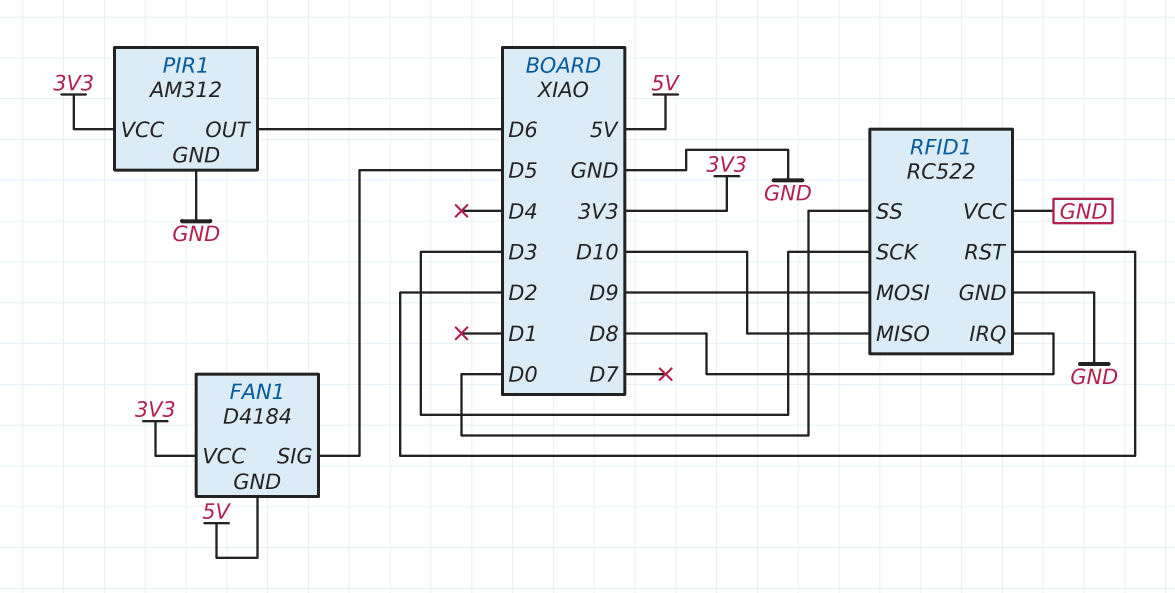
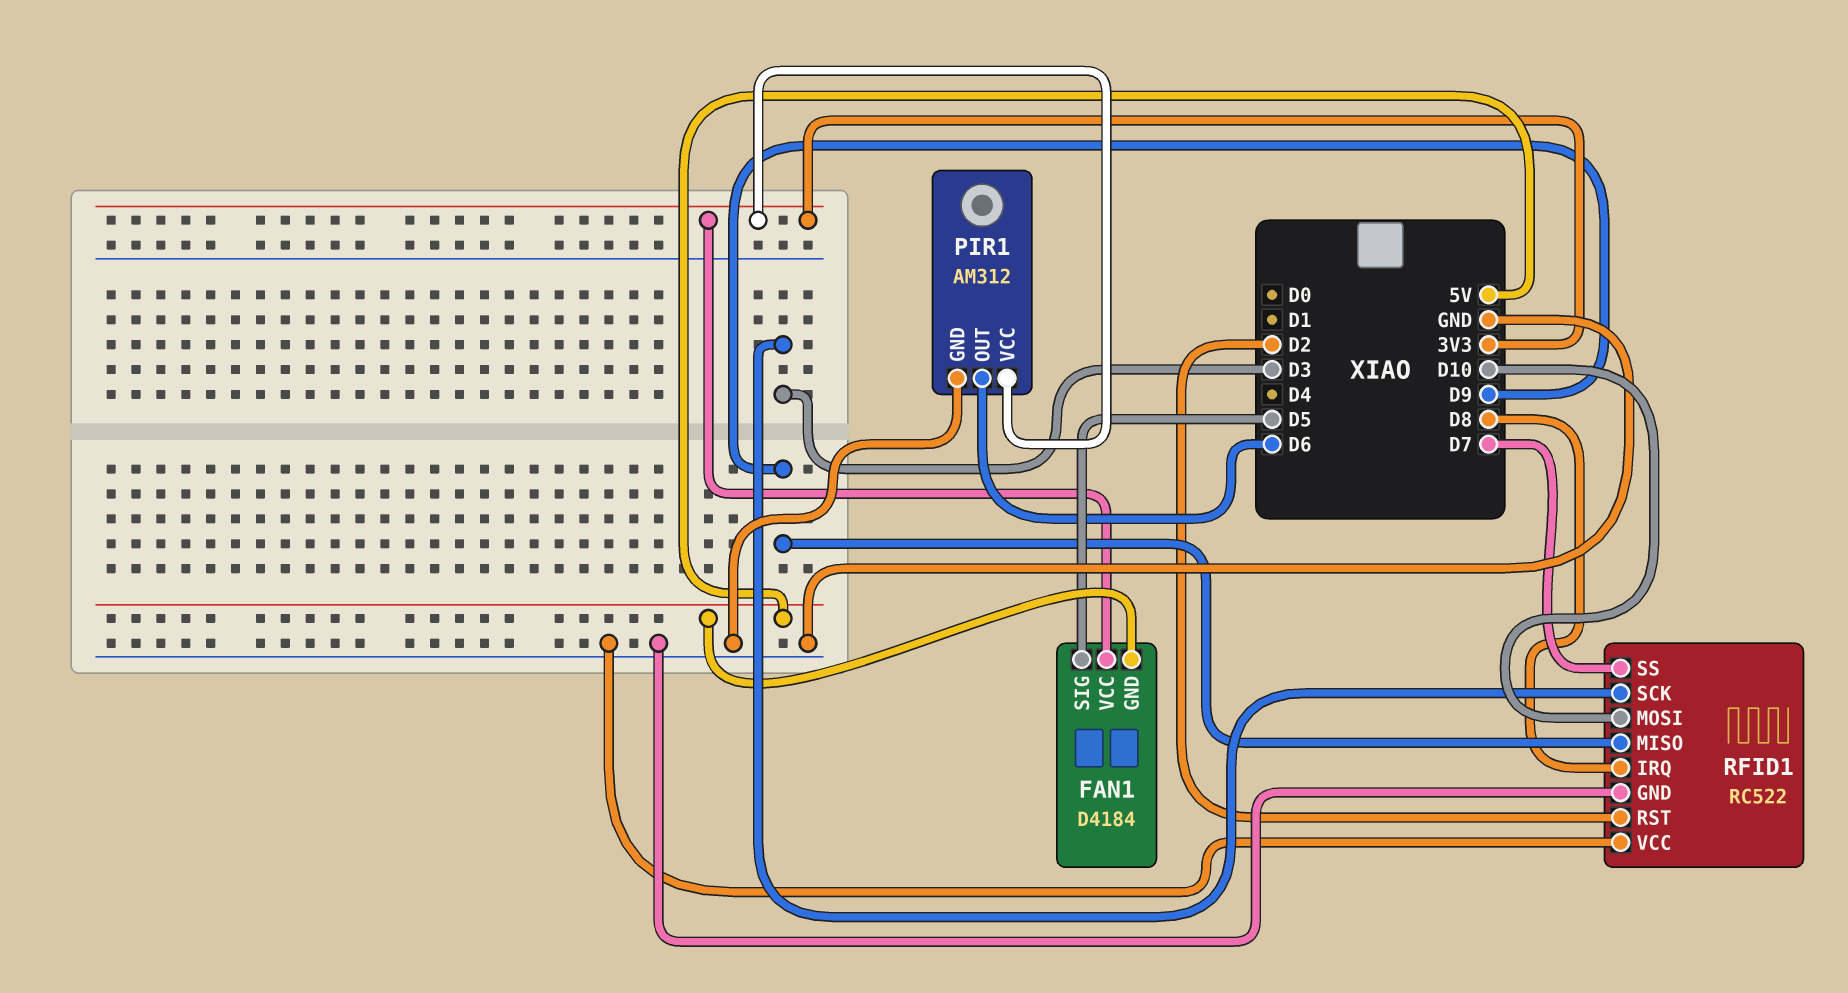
RFID1 pin MISO: D10 -> D9
RFID1 pin MOSI: D9 -> D10
RFID1 pin SS: D0 -> D7

